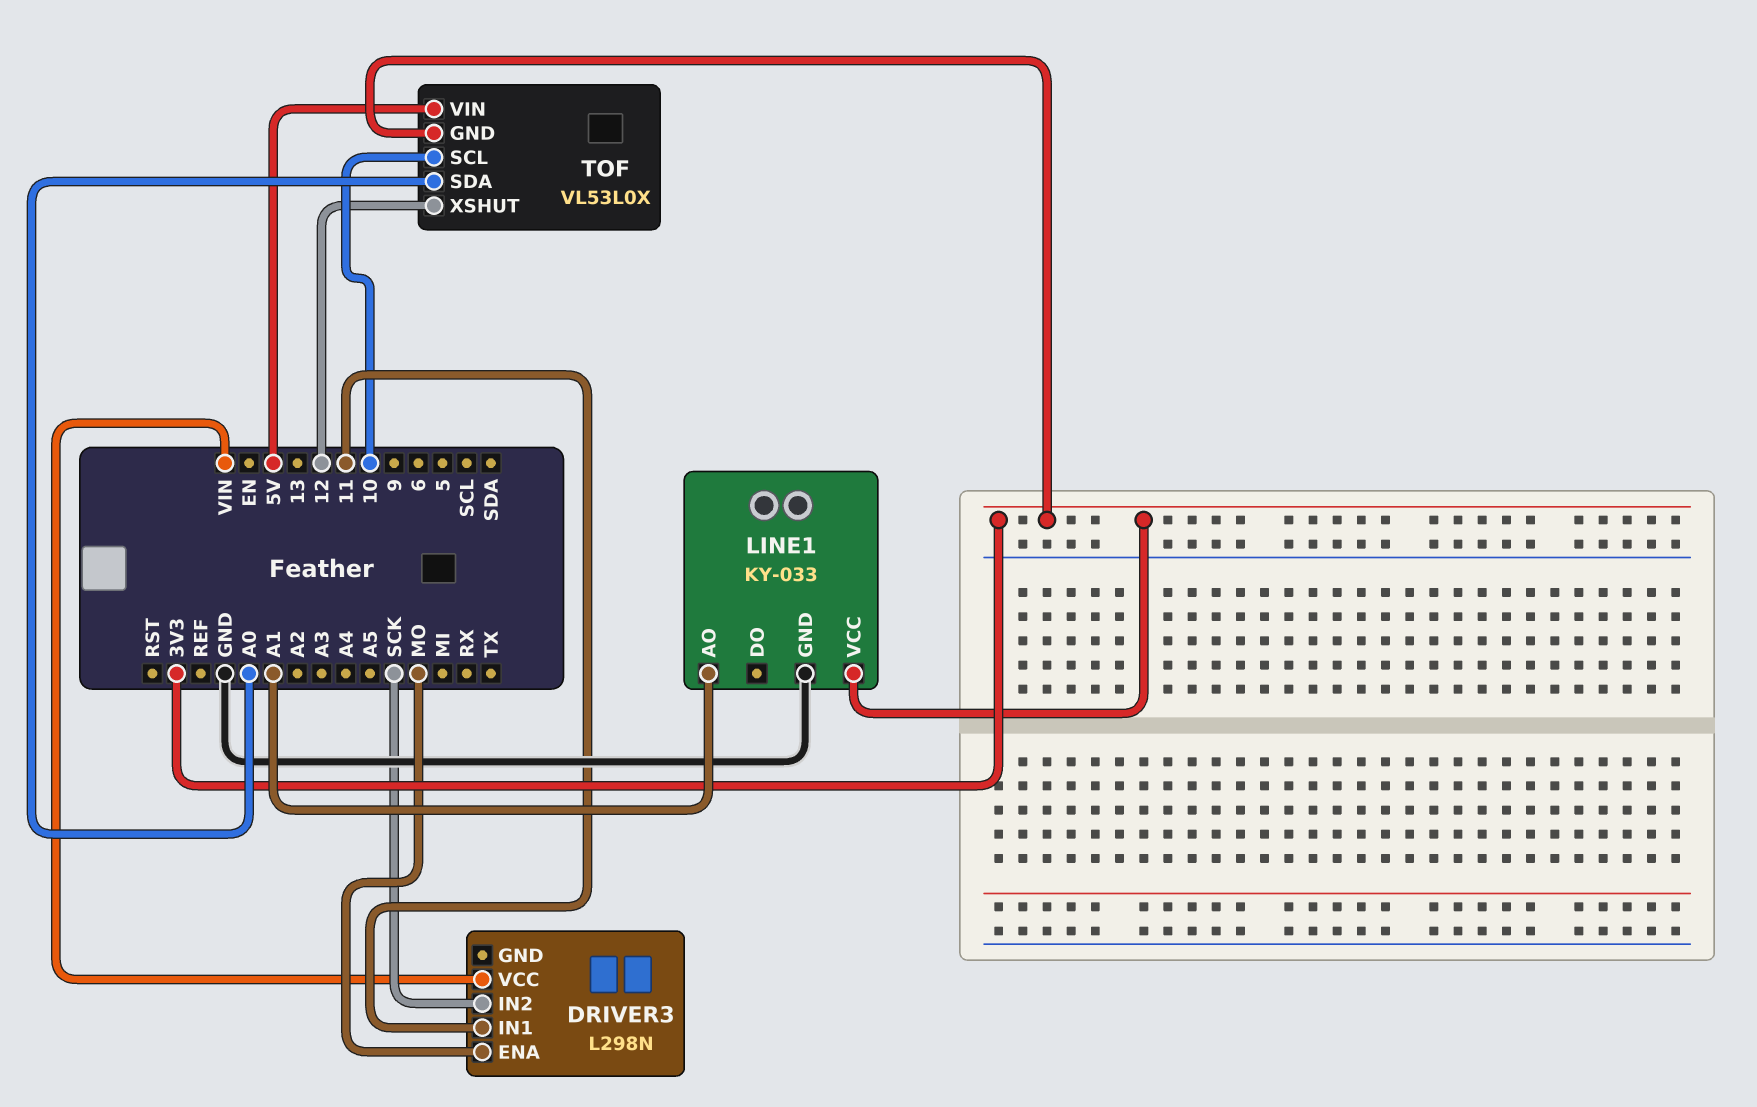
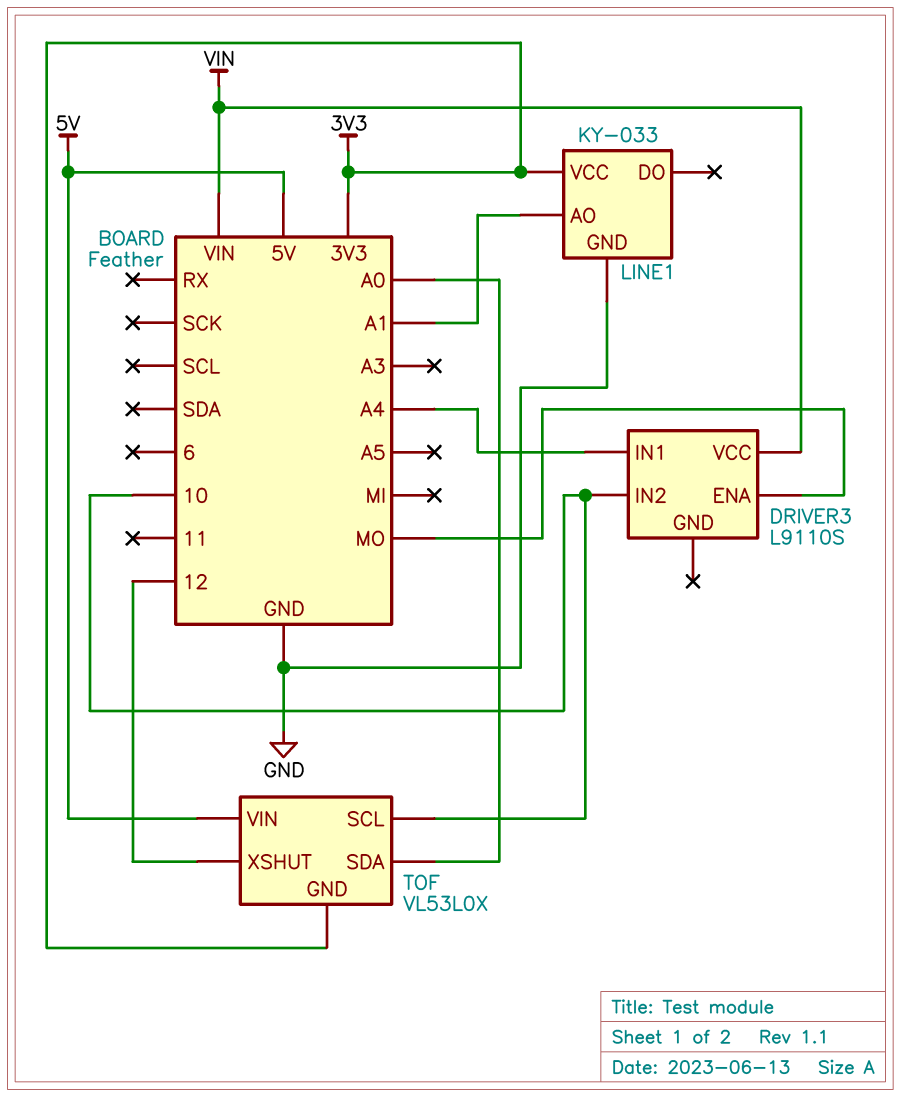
DRIVER3: L298N -> L9110S
DRIVER3 pin IN1: 11 -> A4
DRIVER3 pin IN2: SCK -> 10

